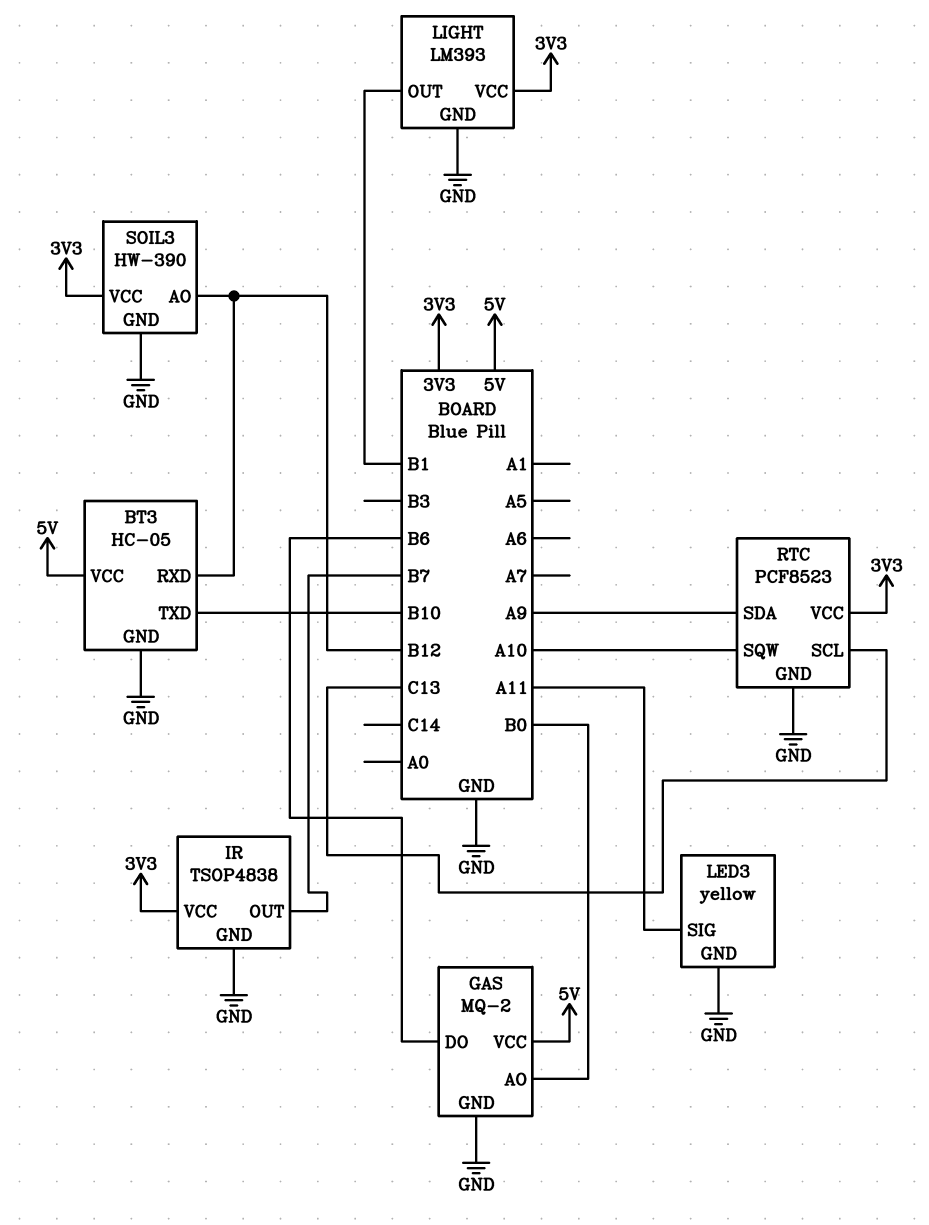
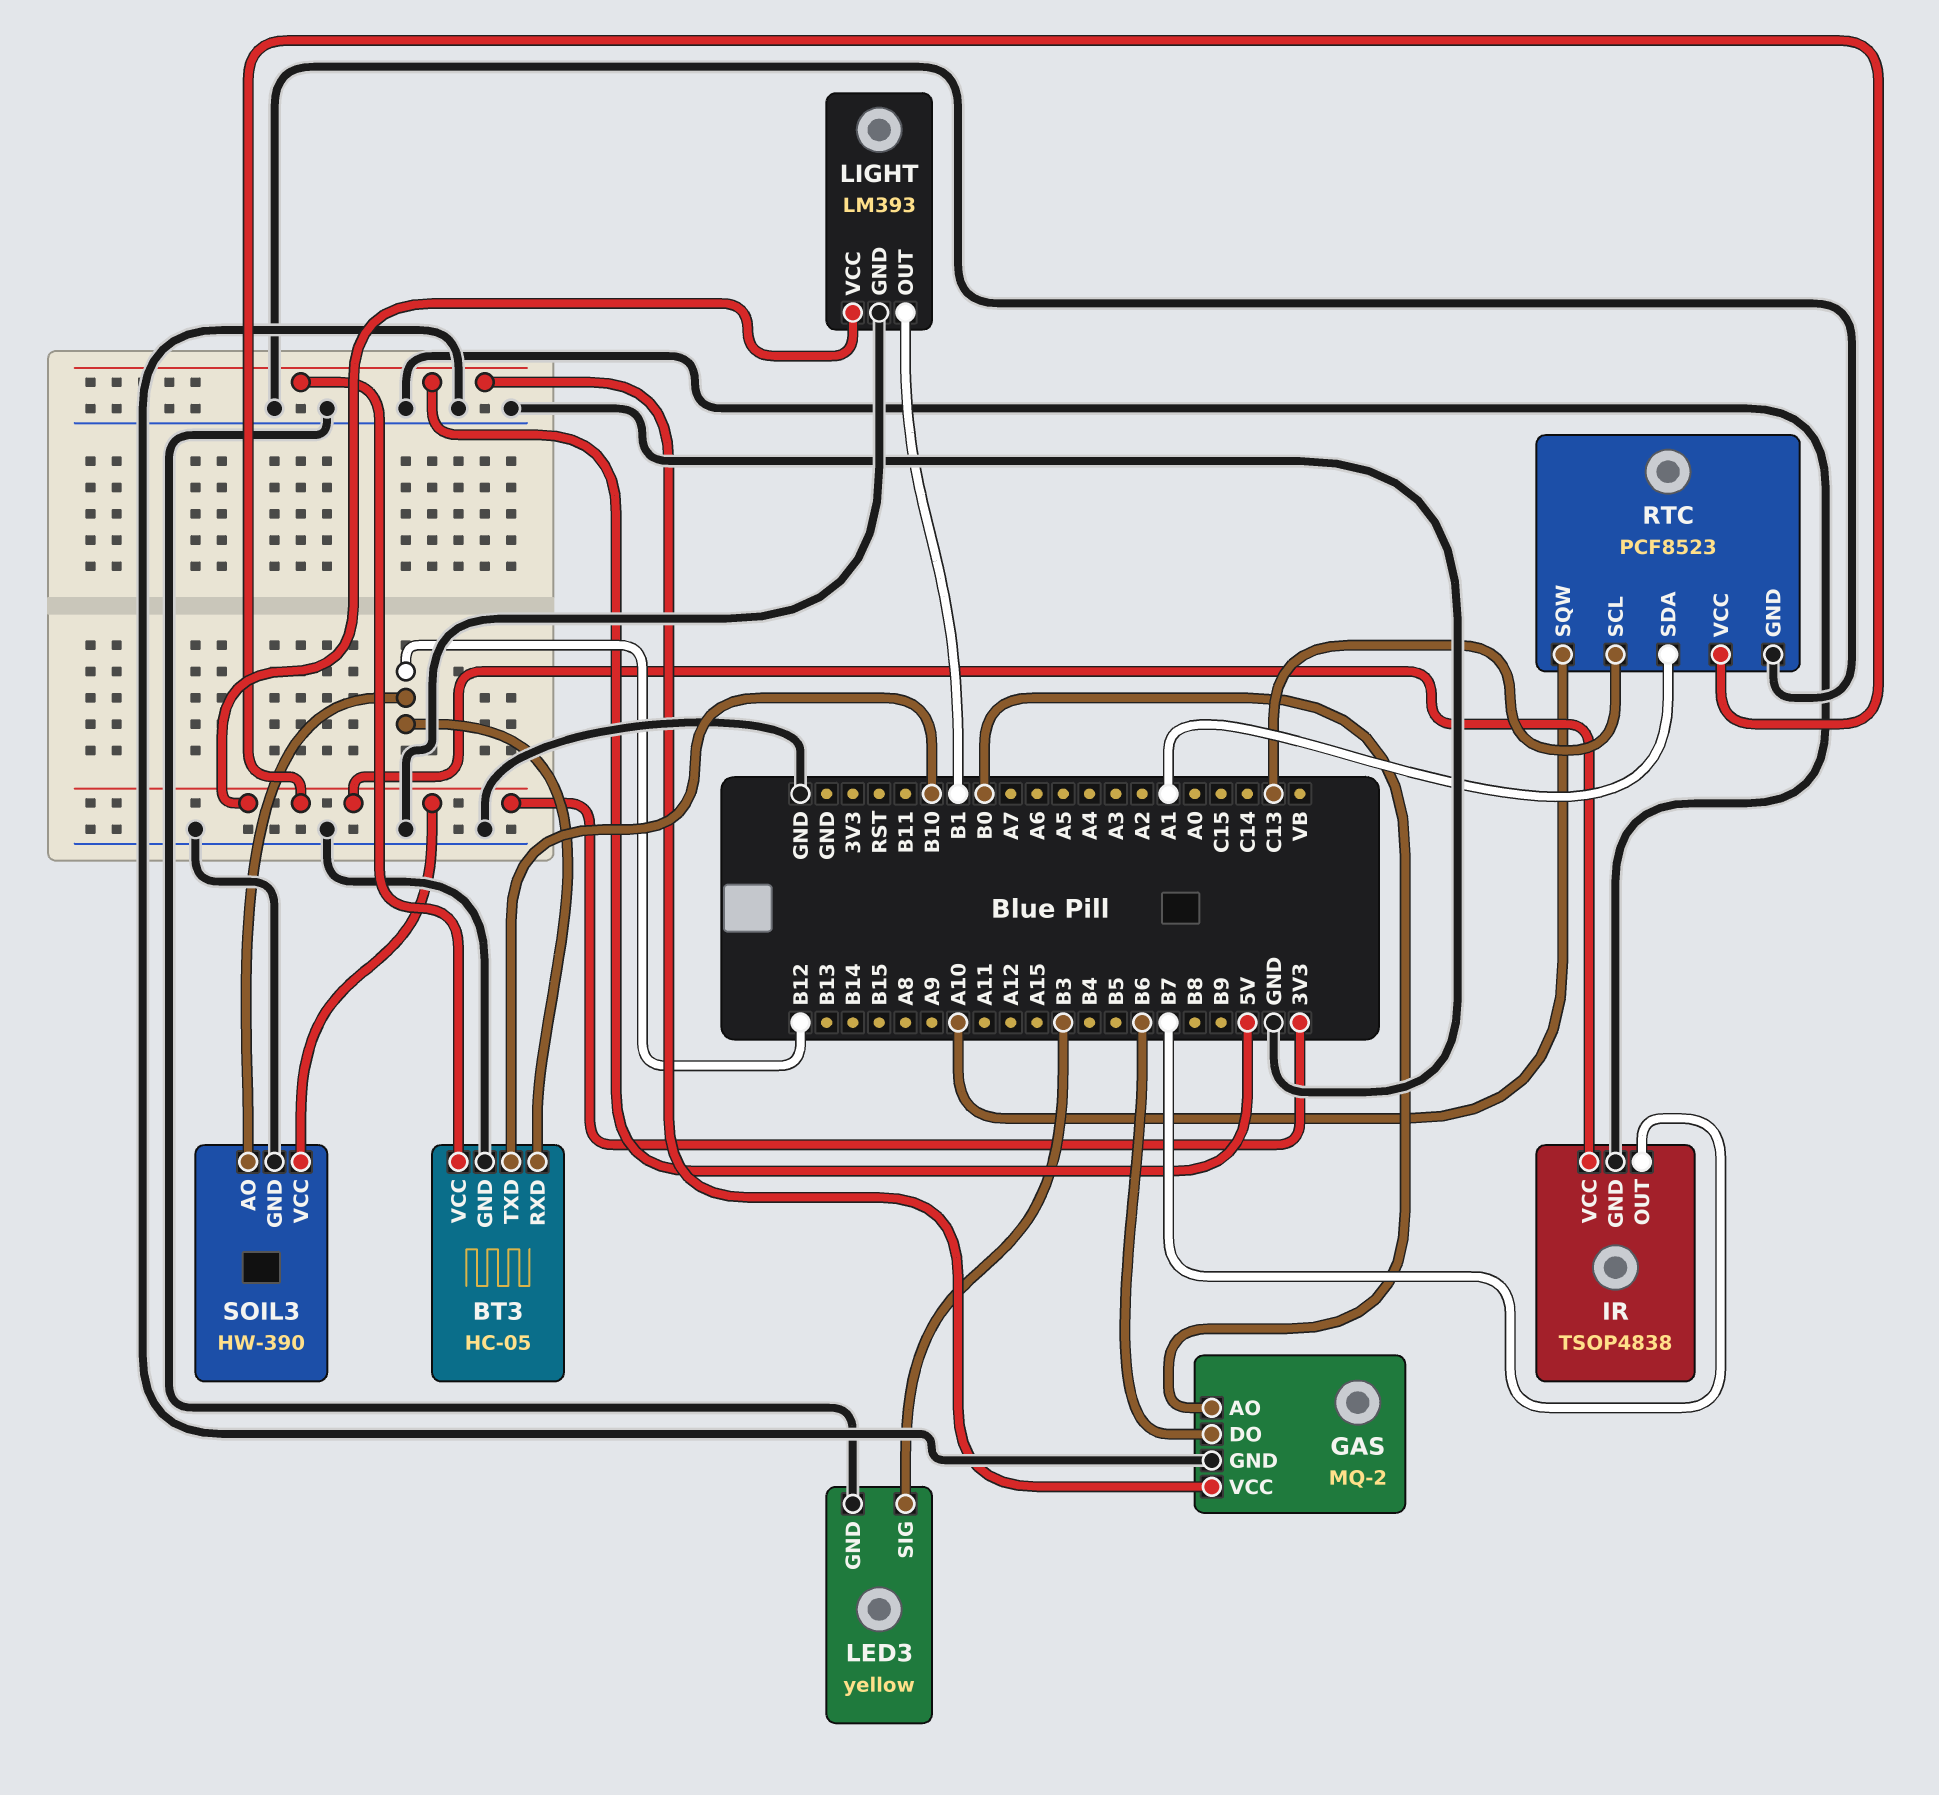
LED3 pin SIG: A11 -> B3
RTC pin SDA: A9 -> A1

